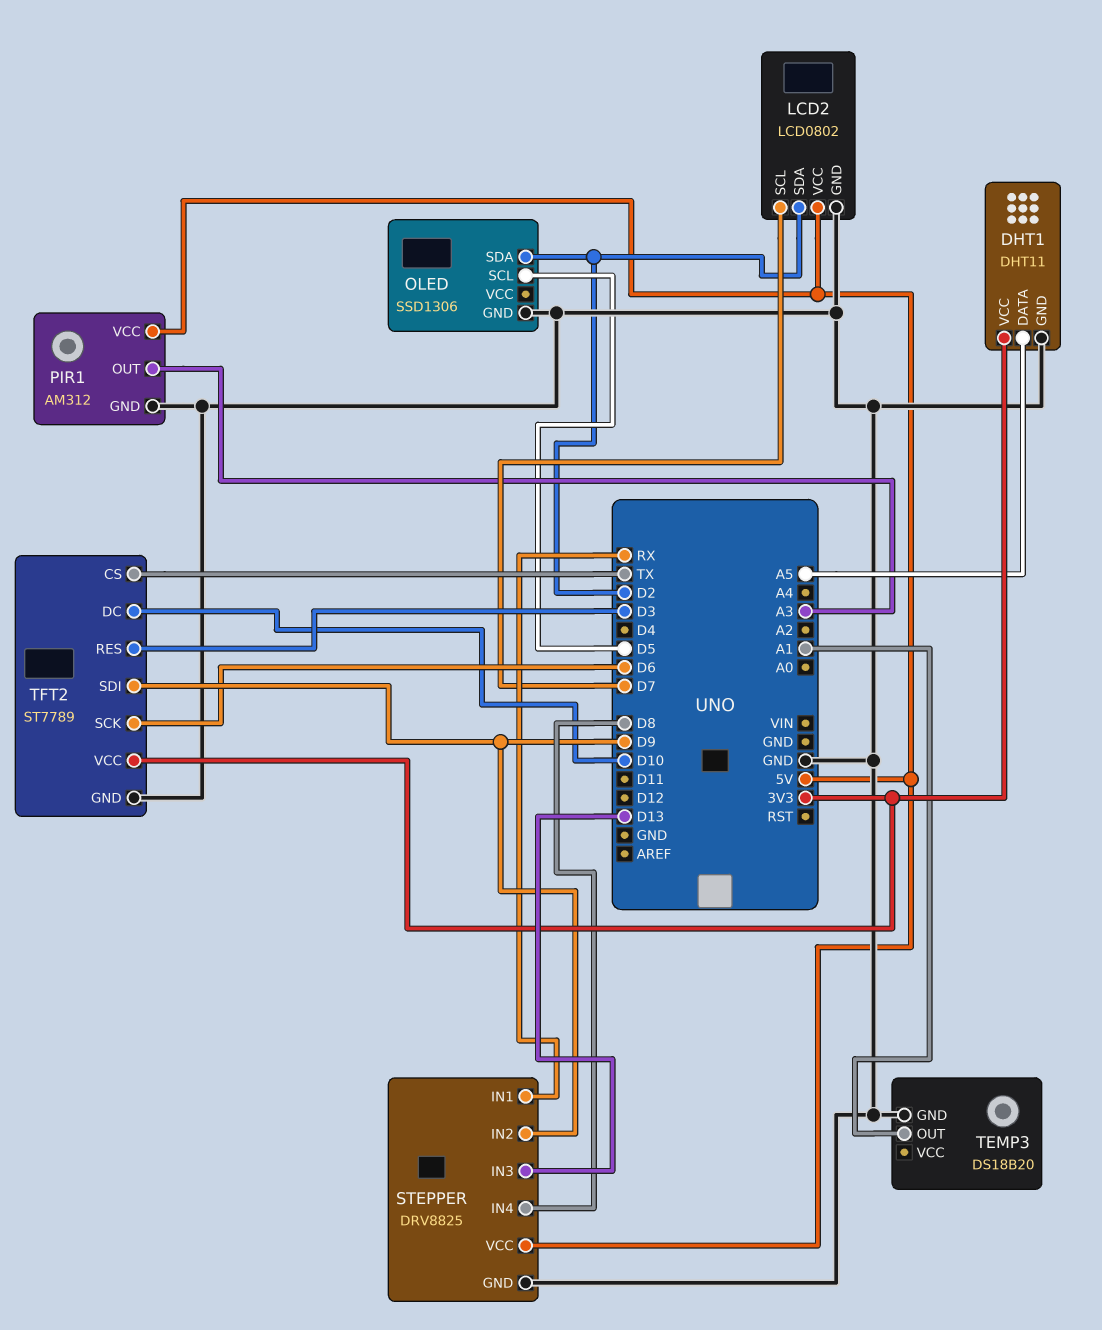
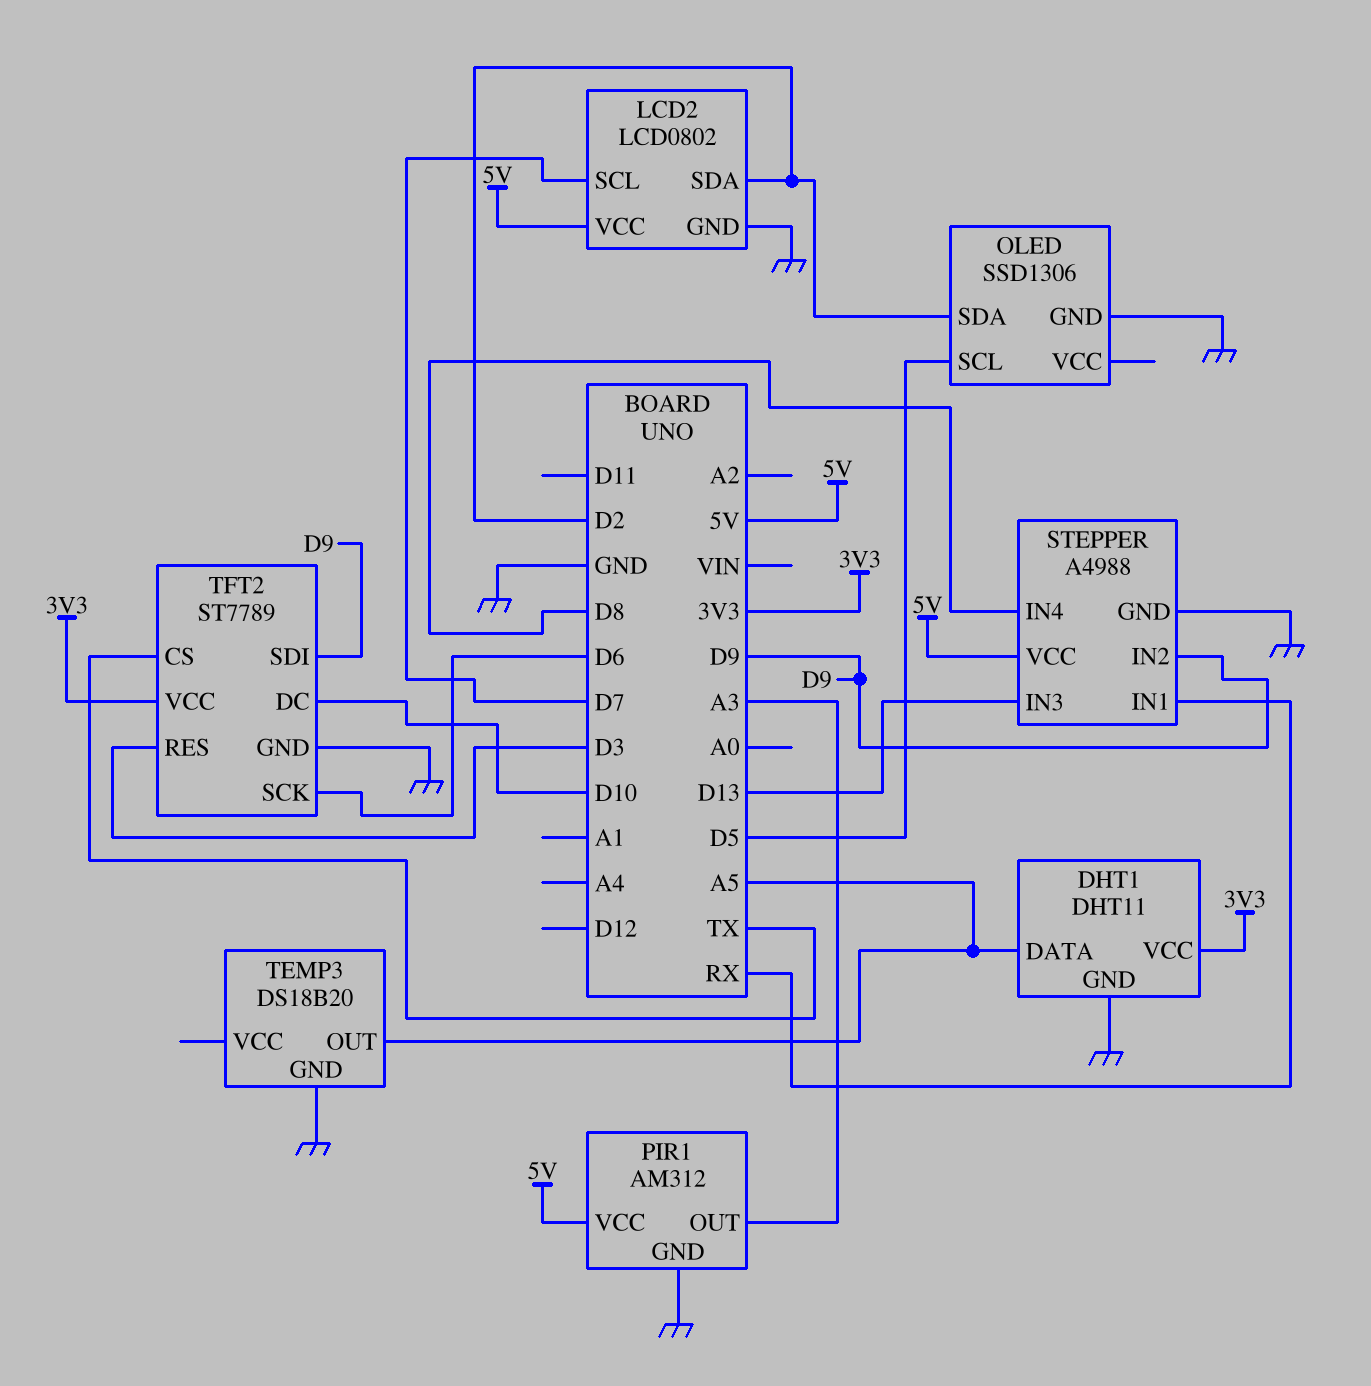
STEPPER: DRV8825 -> A4988
TEMP3 pin OUT: A1 -> A5

